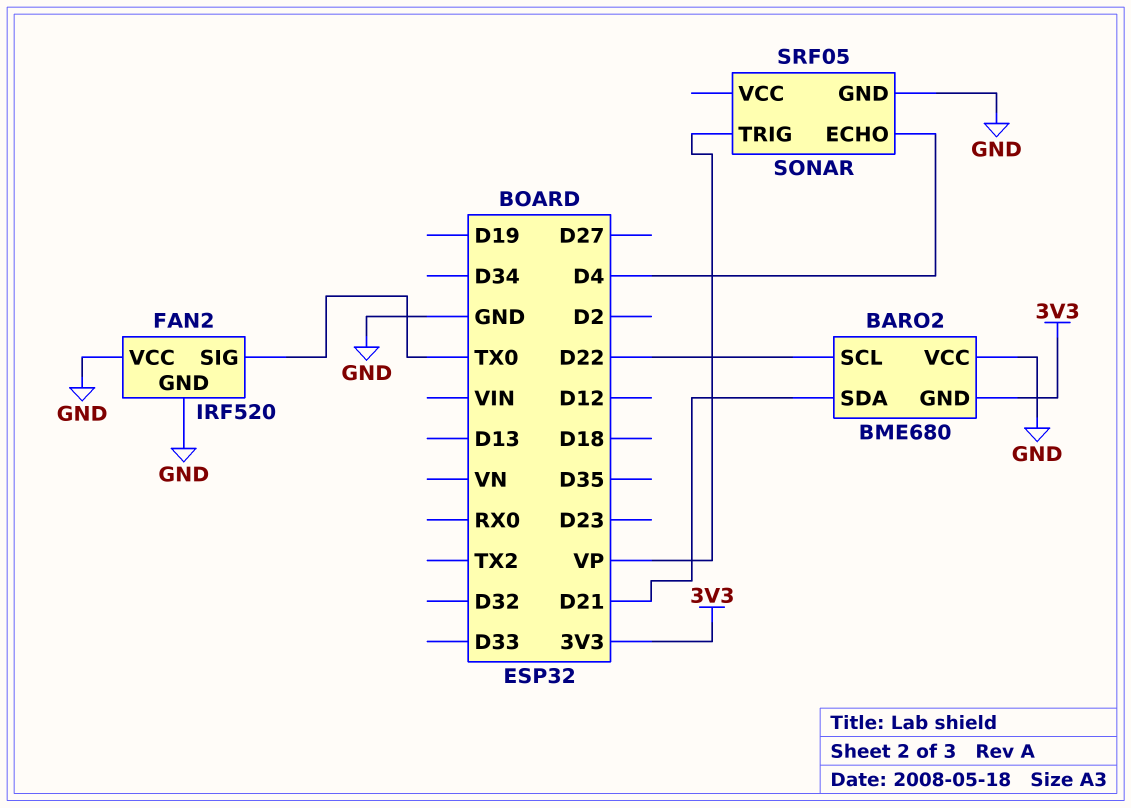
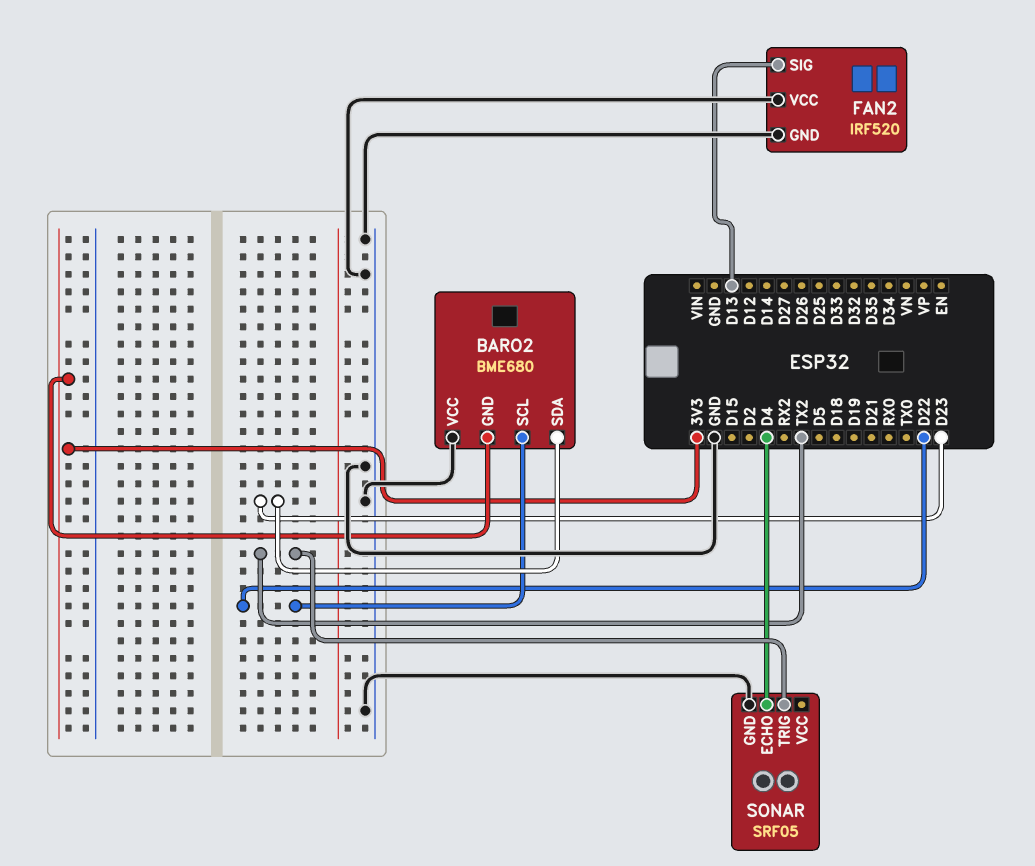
BARO2 pin SDA: D21 -> D23
FAN2 pin SIG: TX0 -> D13
SONAR pin TRIG: VP -> TX2

